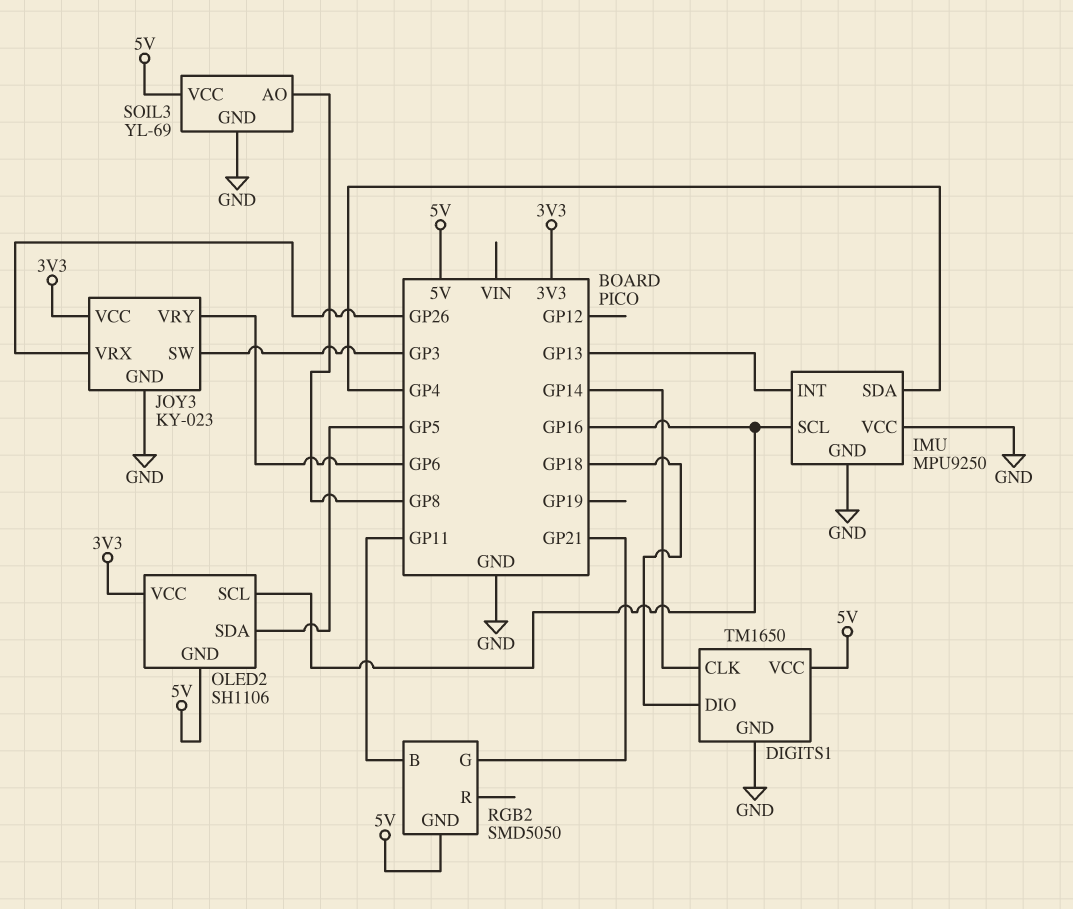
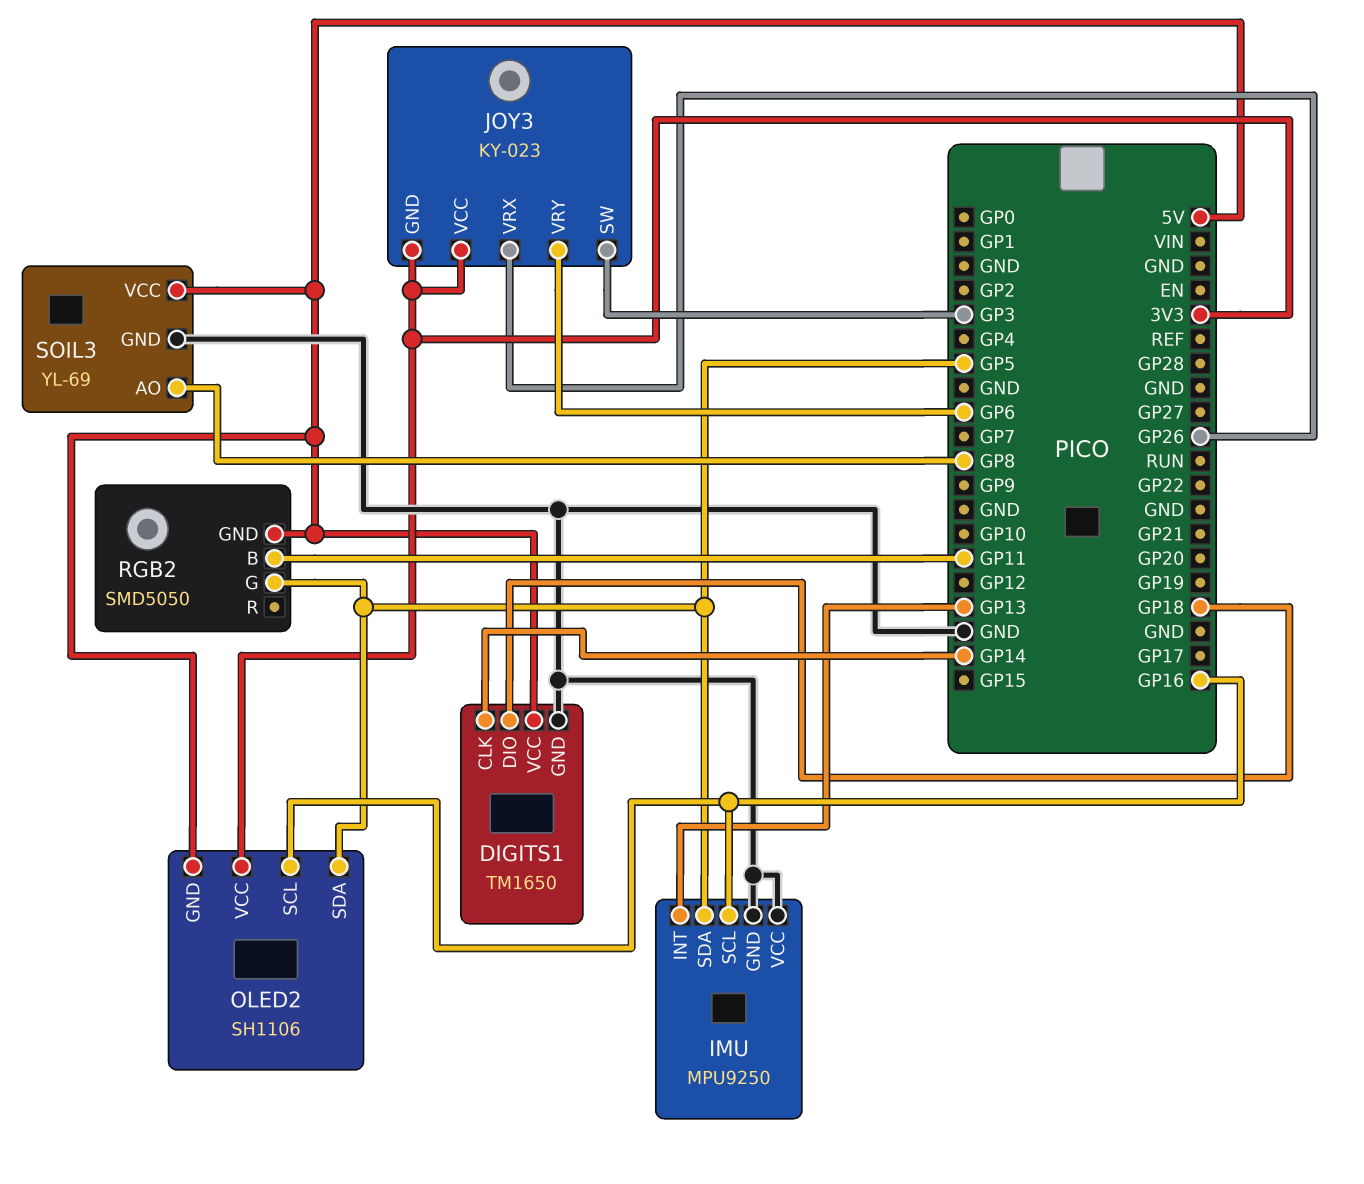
IMU pin SDA: GP4 -> GP5
JOY3 pin GND: GND -> 3V3
RGB2 pin G: GP21 -> GP5

